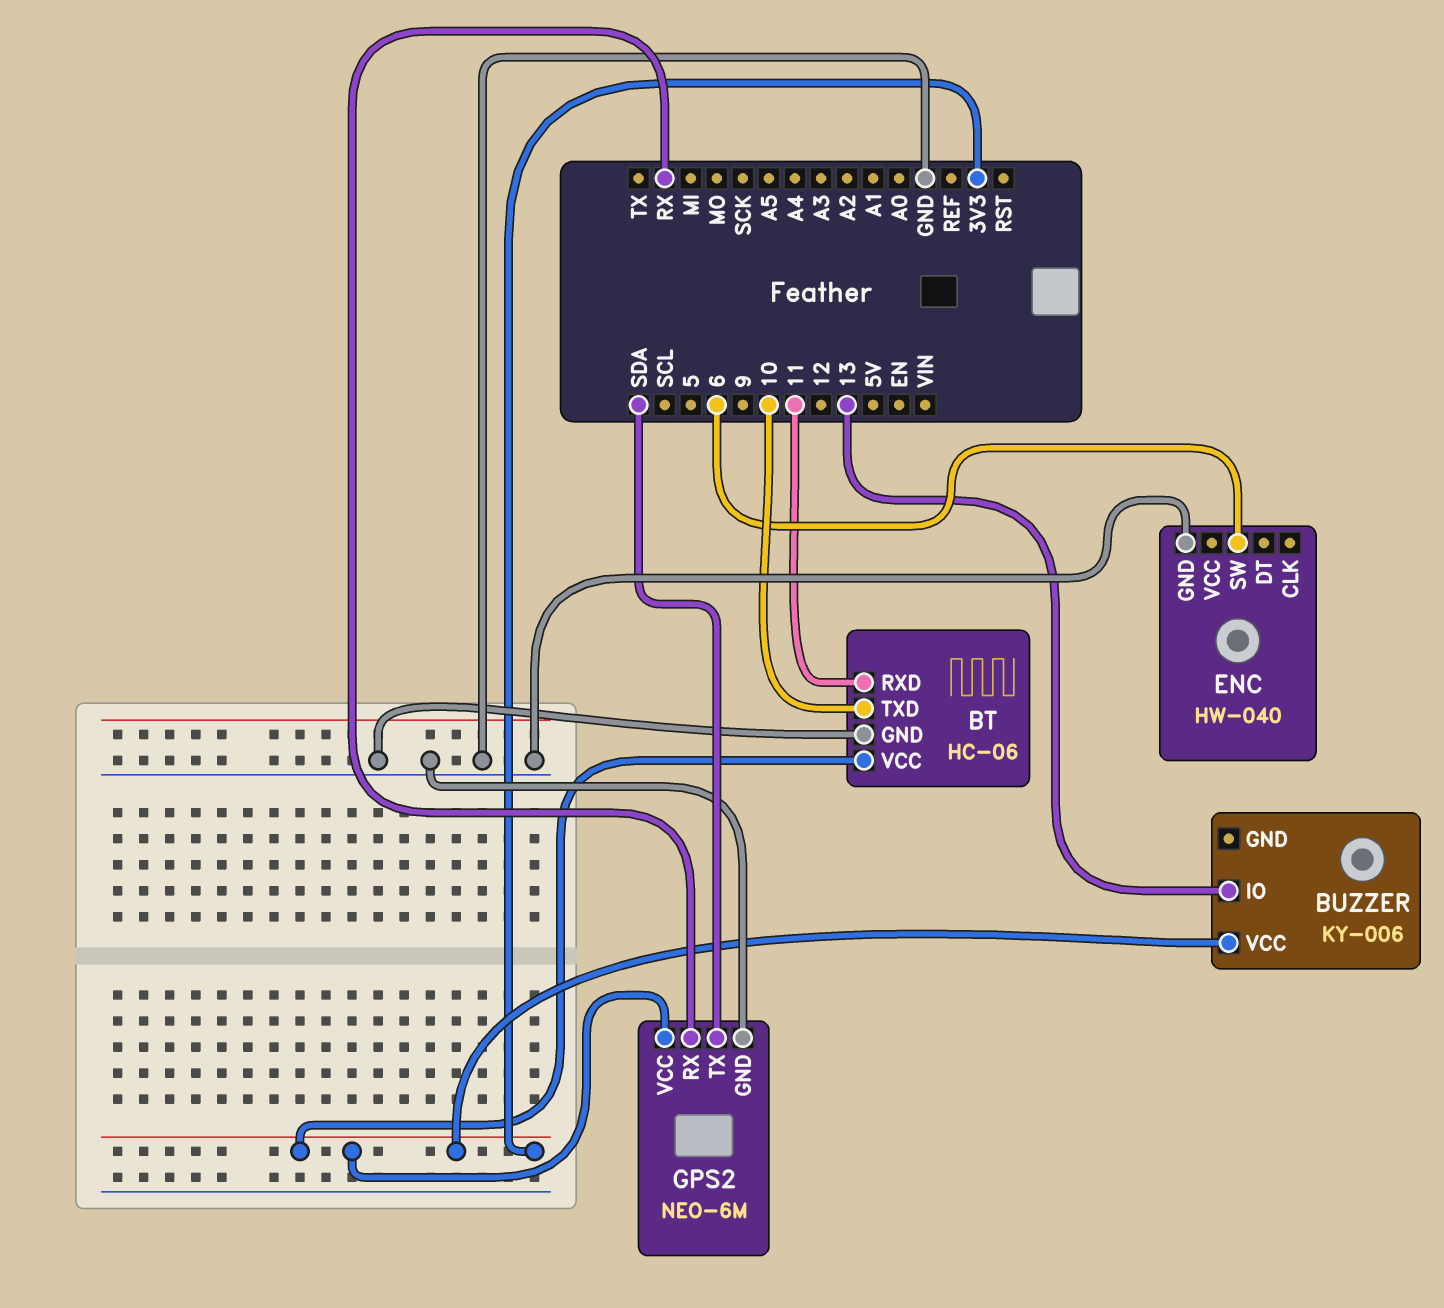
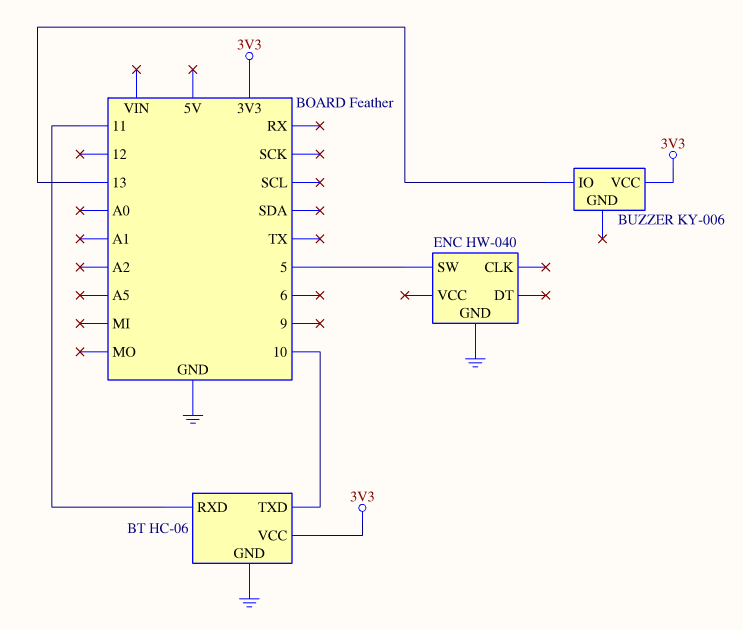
ENC pin SW: 6 -> 5
GPS2: NEO-6M -> none
GPS2 pin GND: GND -> none
GPS2 pin RX: RX -> none
GPS2 pin TX: SDA -> none
GPS2 pin VCC: 3V3 -> none

